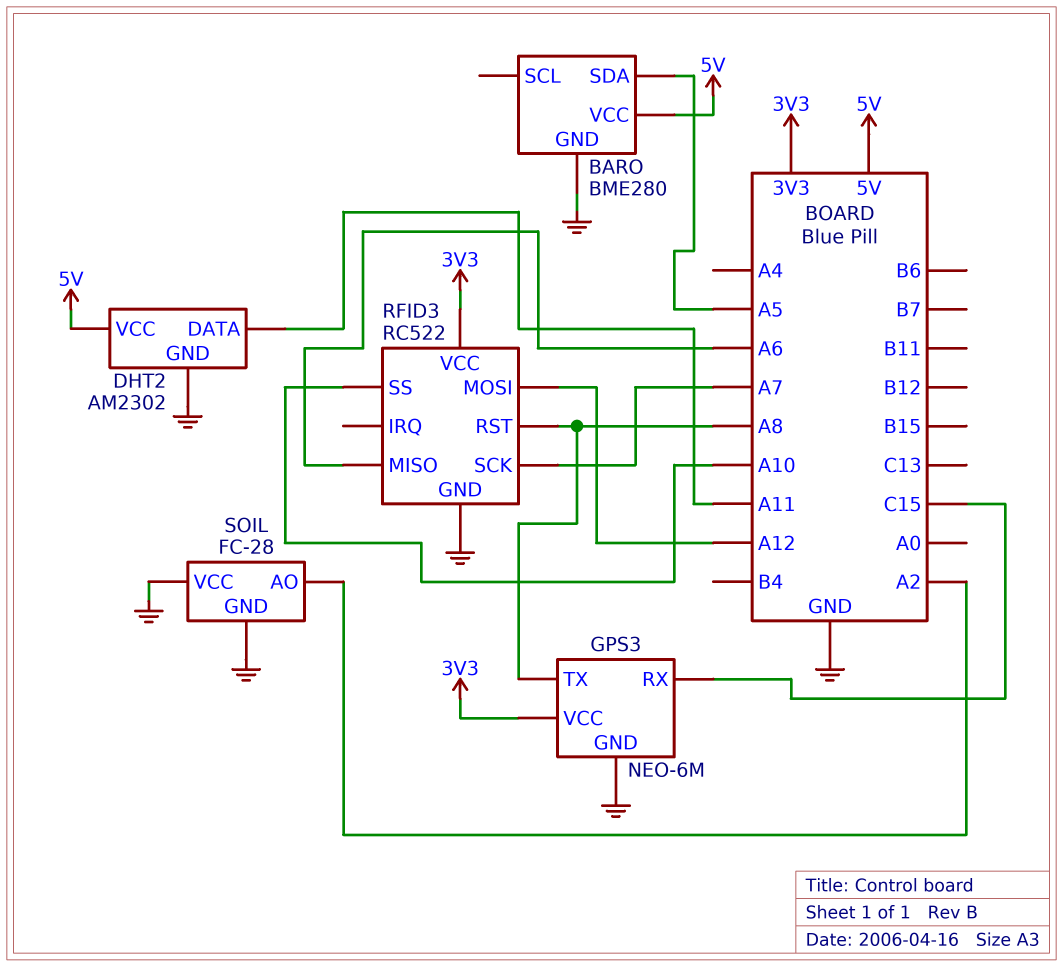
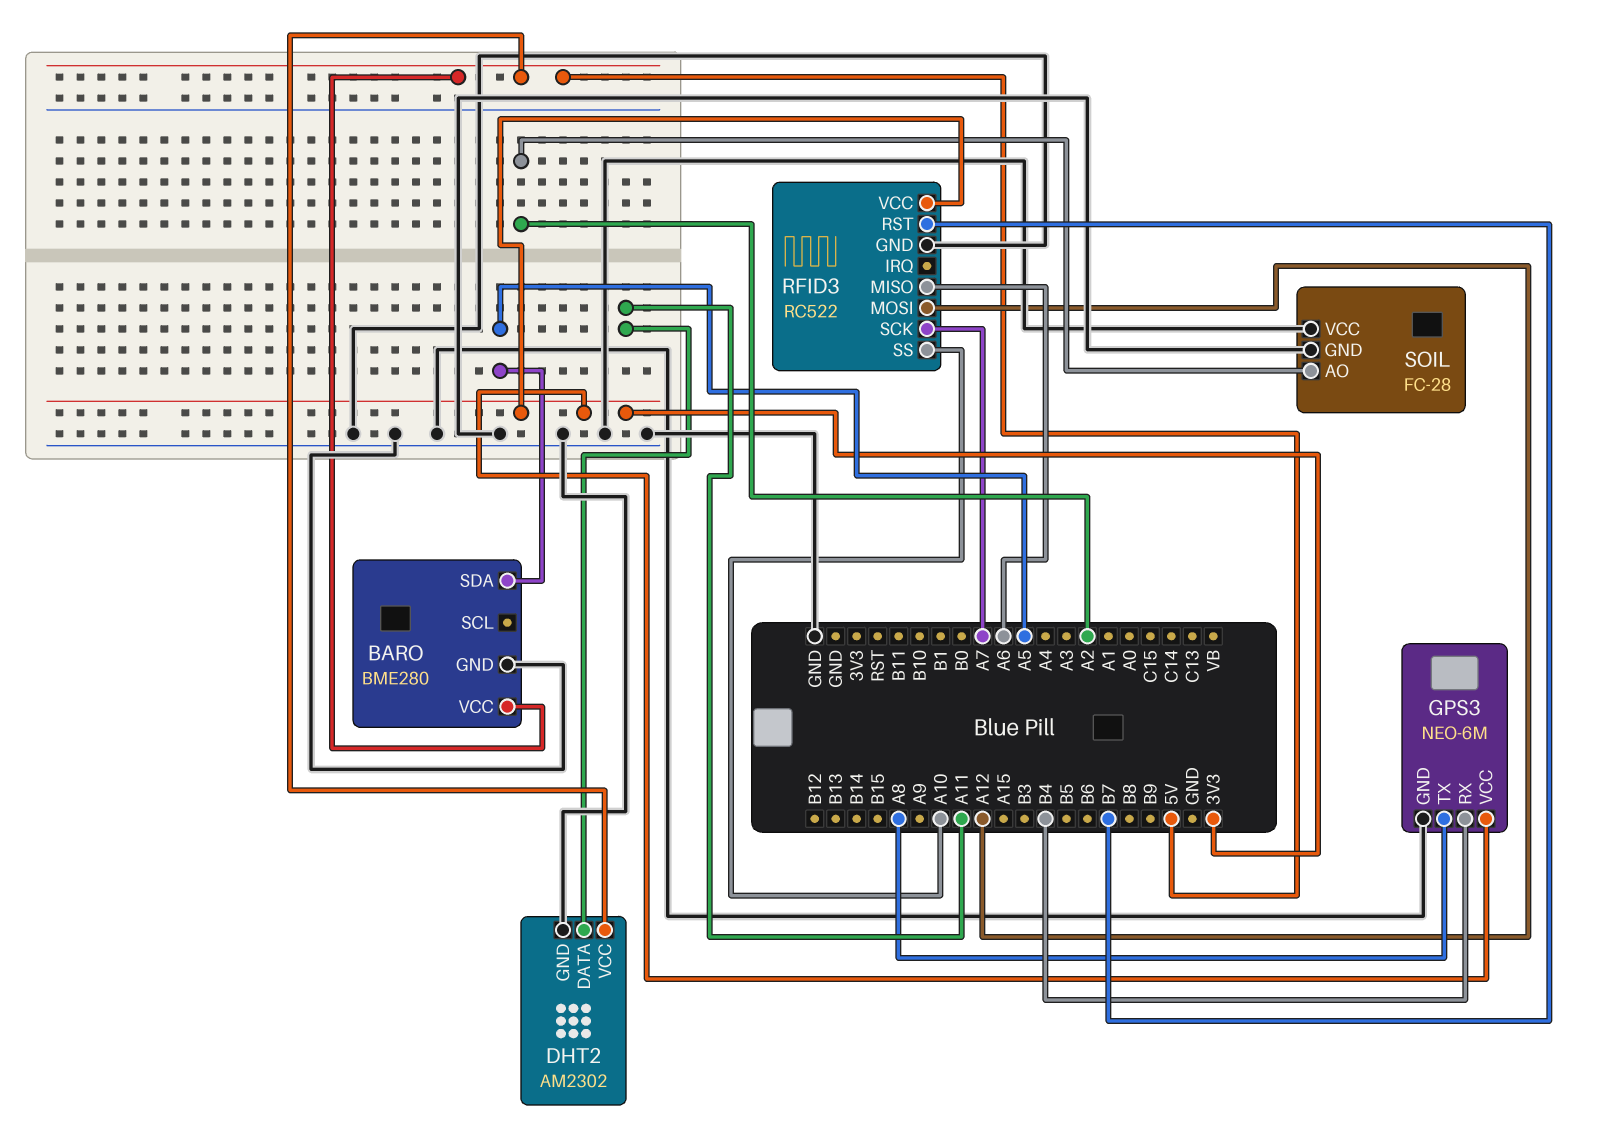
GPS3 pin RX: C15 -> B4
RFID3 pin RST: A8 -> B7

